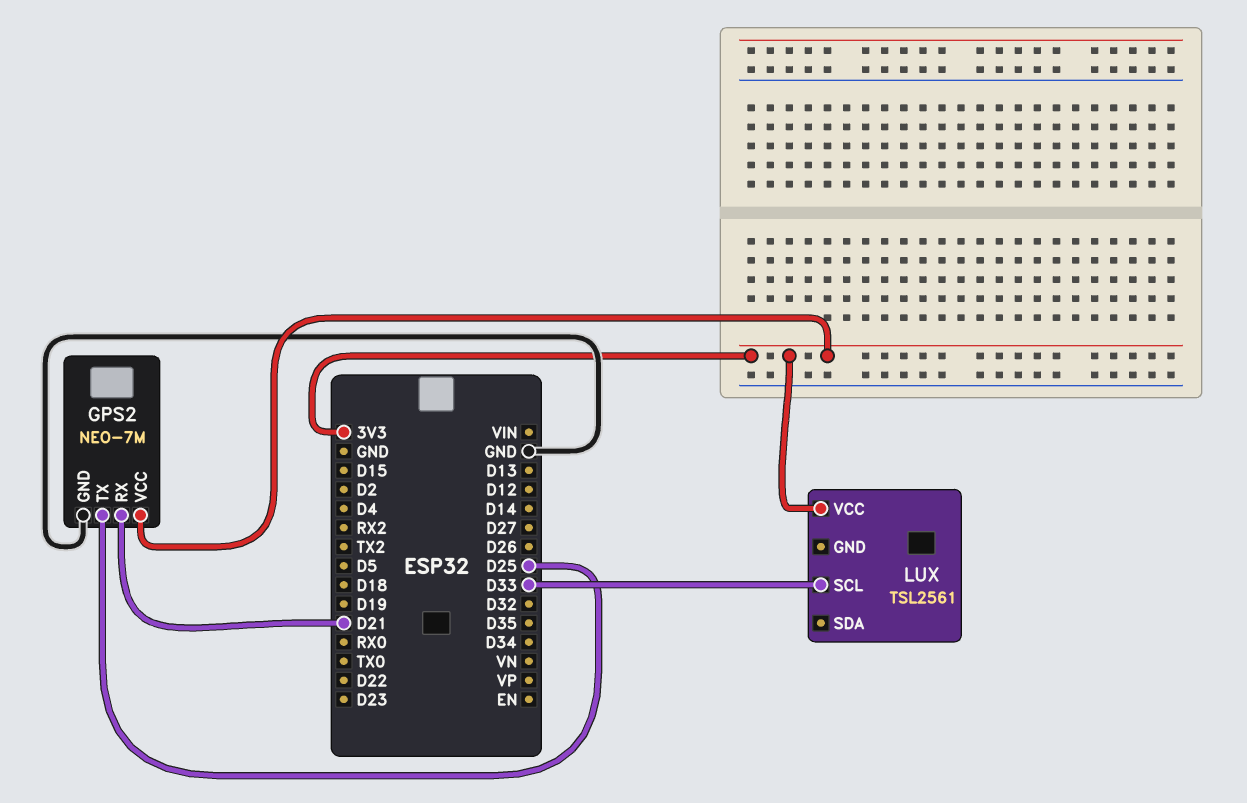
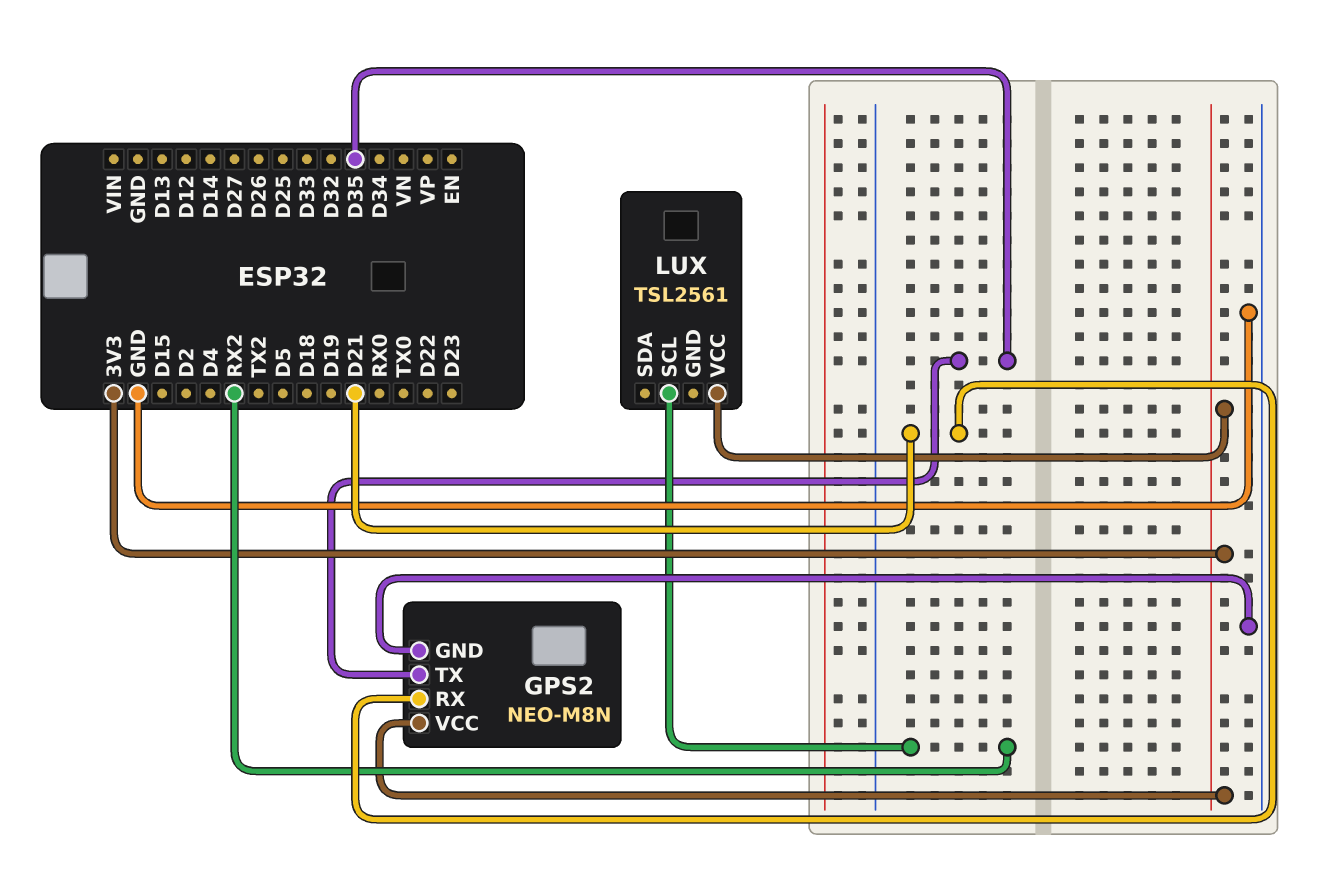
GPS2: NEO-7M -> NEO-M8N
GPS2 pin TX: D25 -> D35
LUX pin SCL: D33 -> RX2

